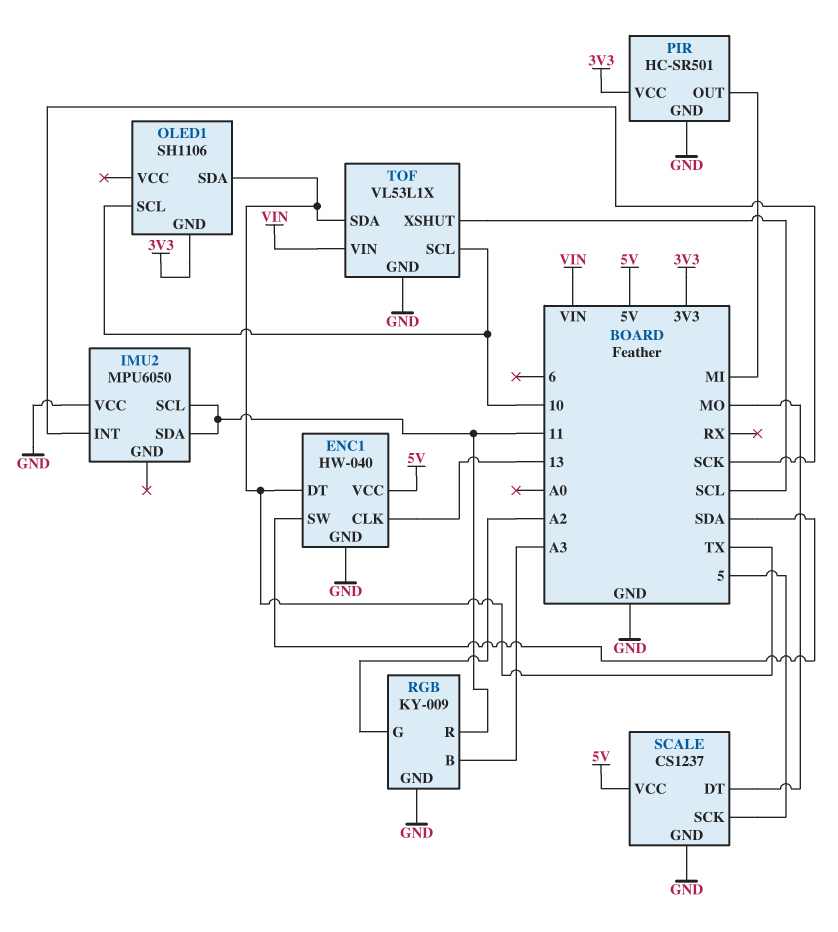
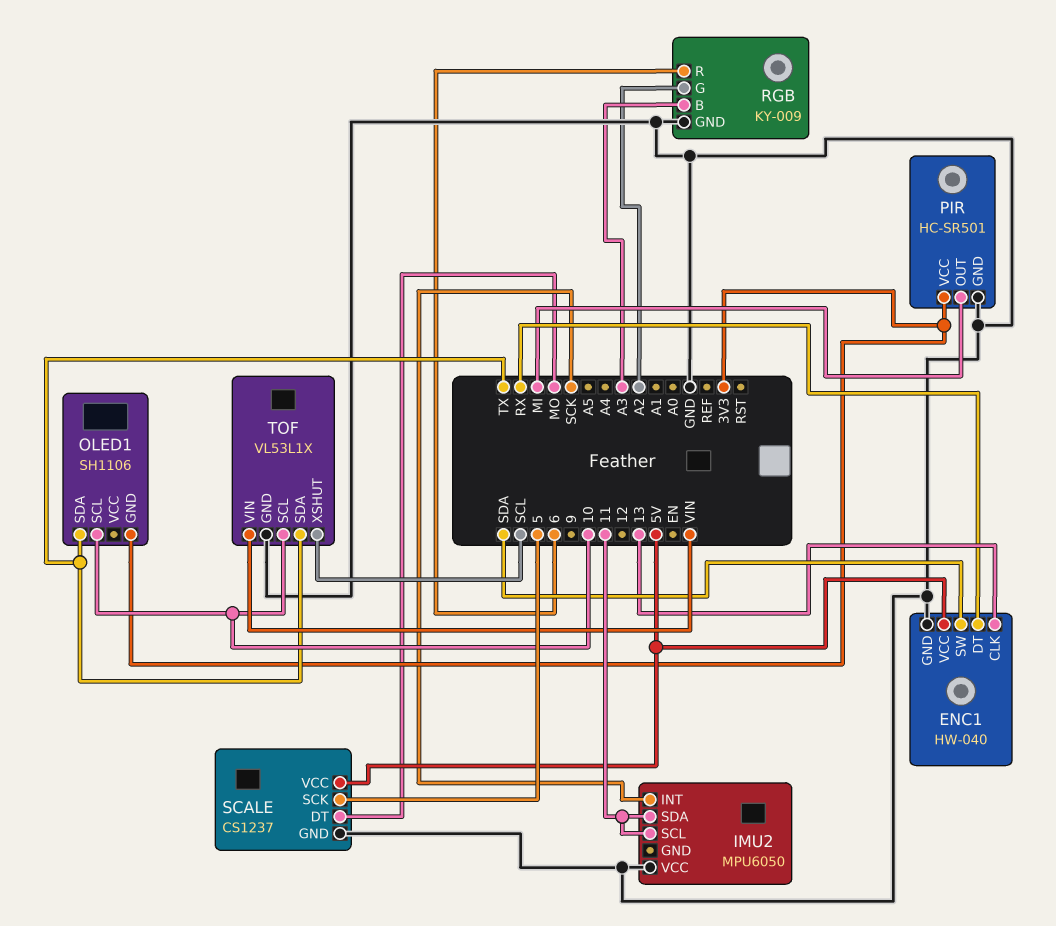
ENC1 pin DT: TX -> RX
RGB pin R: 11 -> 6

